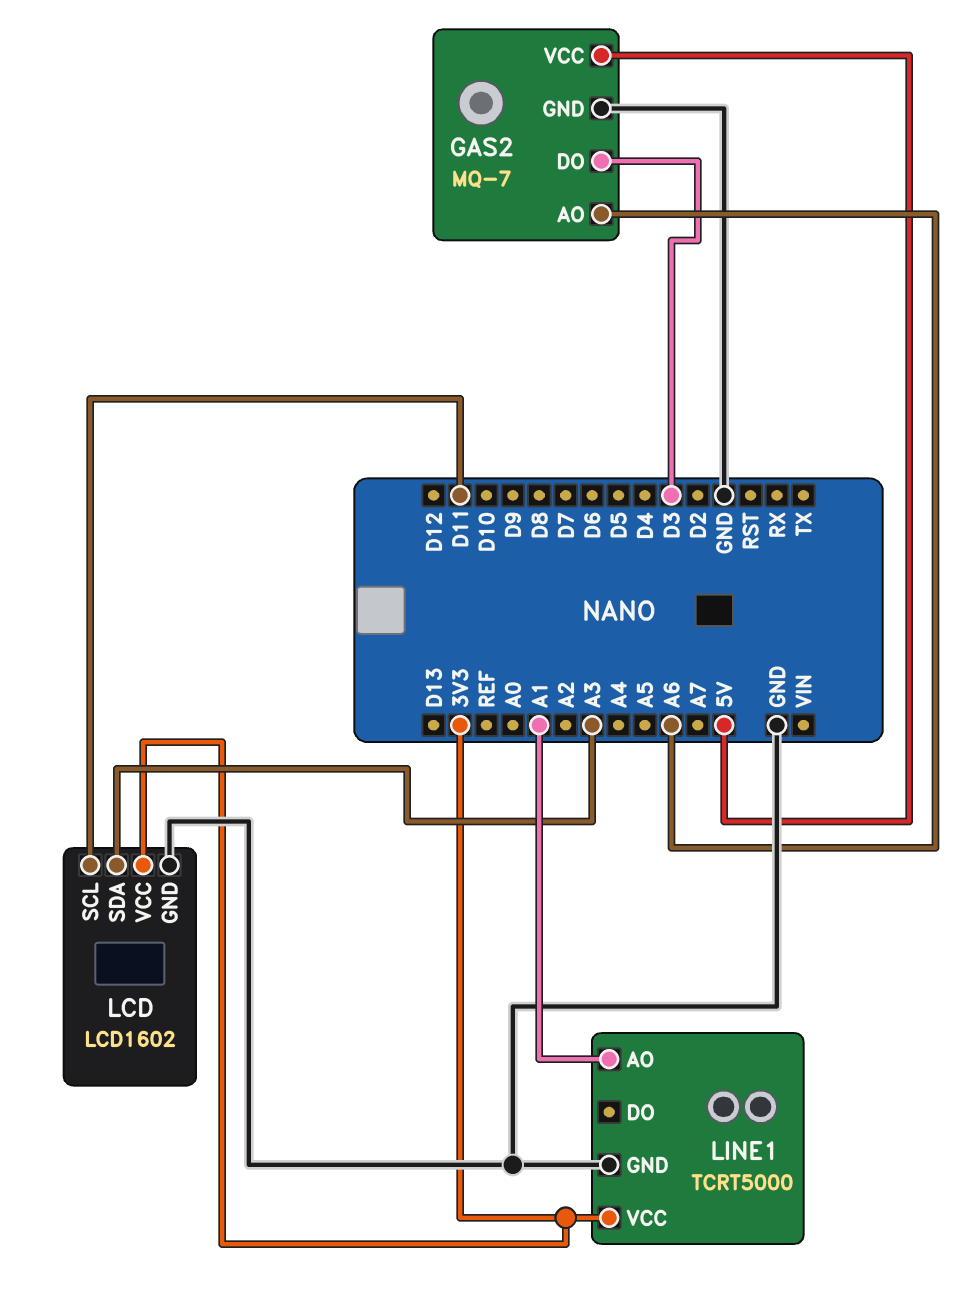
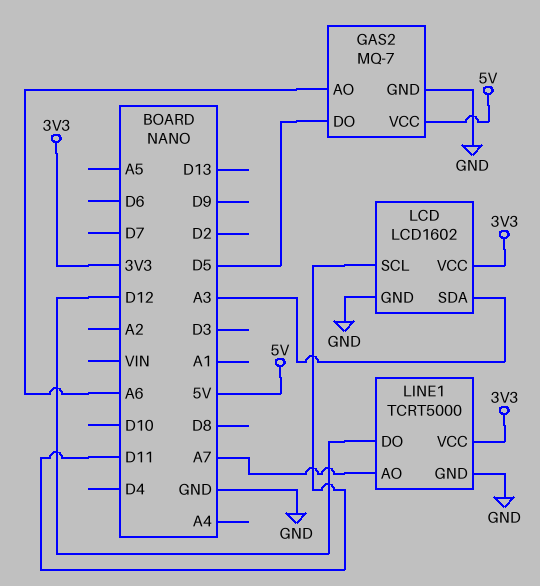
GAS2 pin DO: D3 -> D5
LINE1 pin AO: A1 -> A7
LINE1 pin DO: none -> D12

